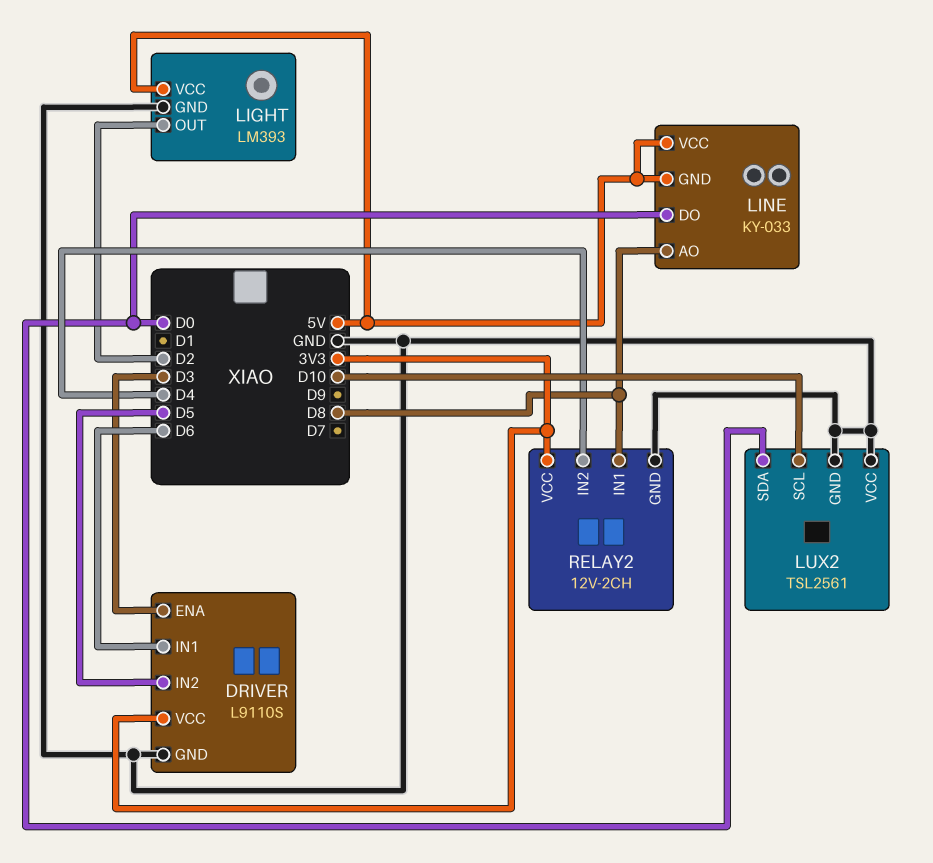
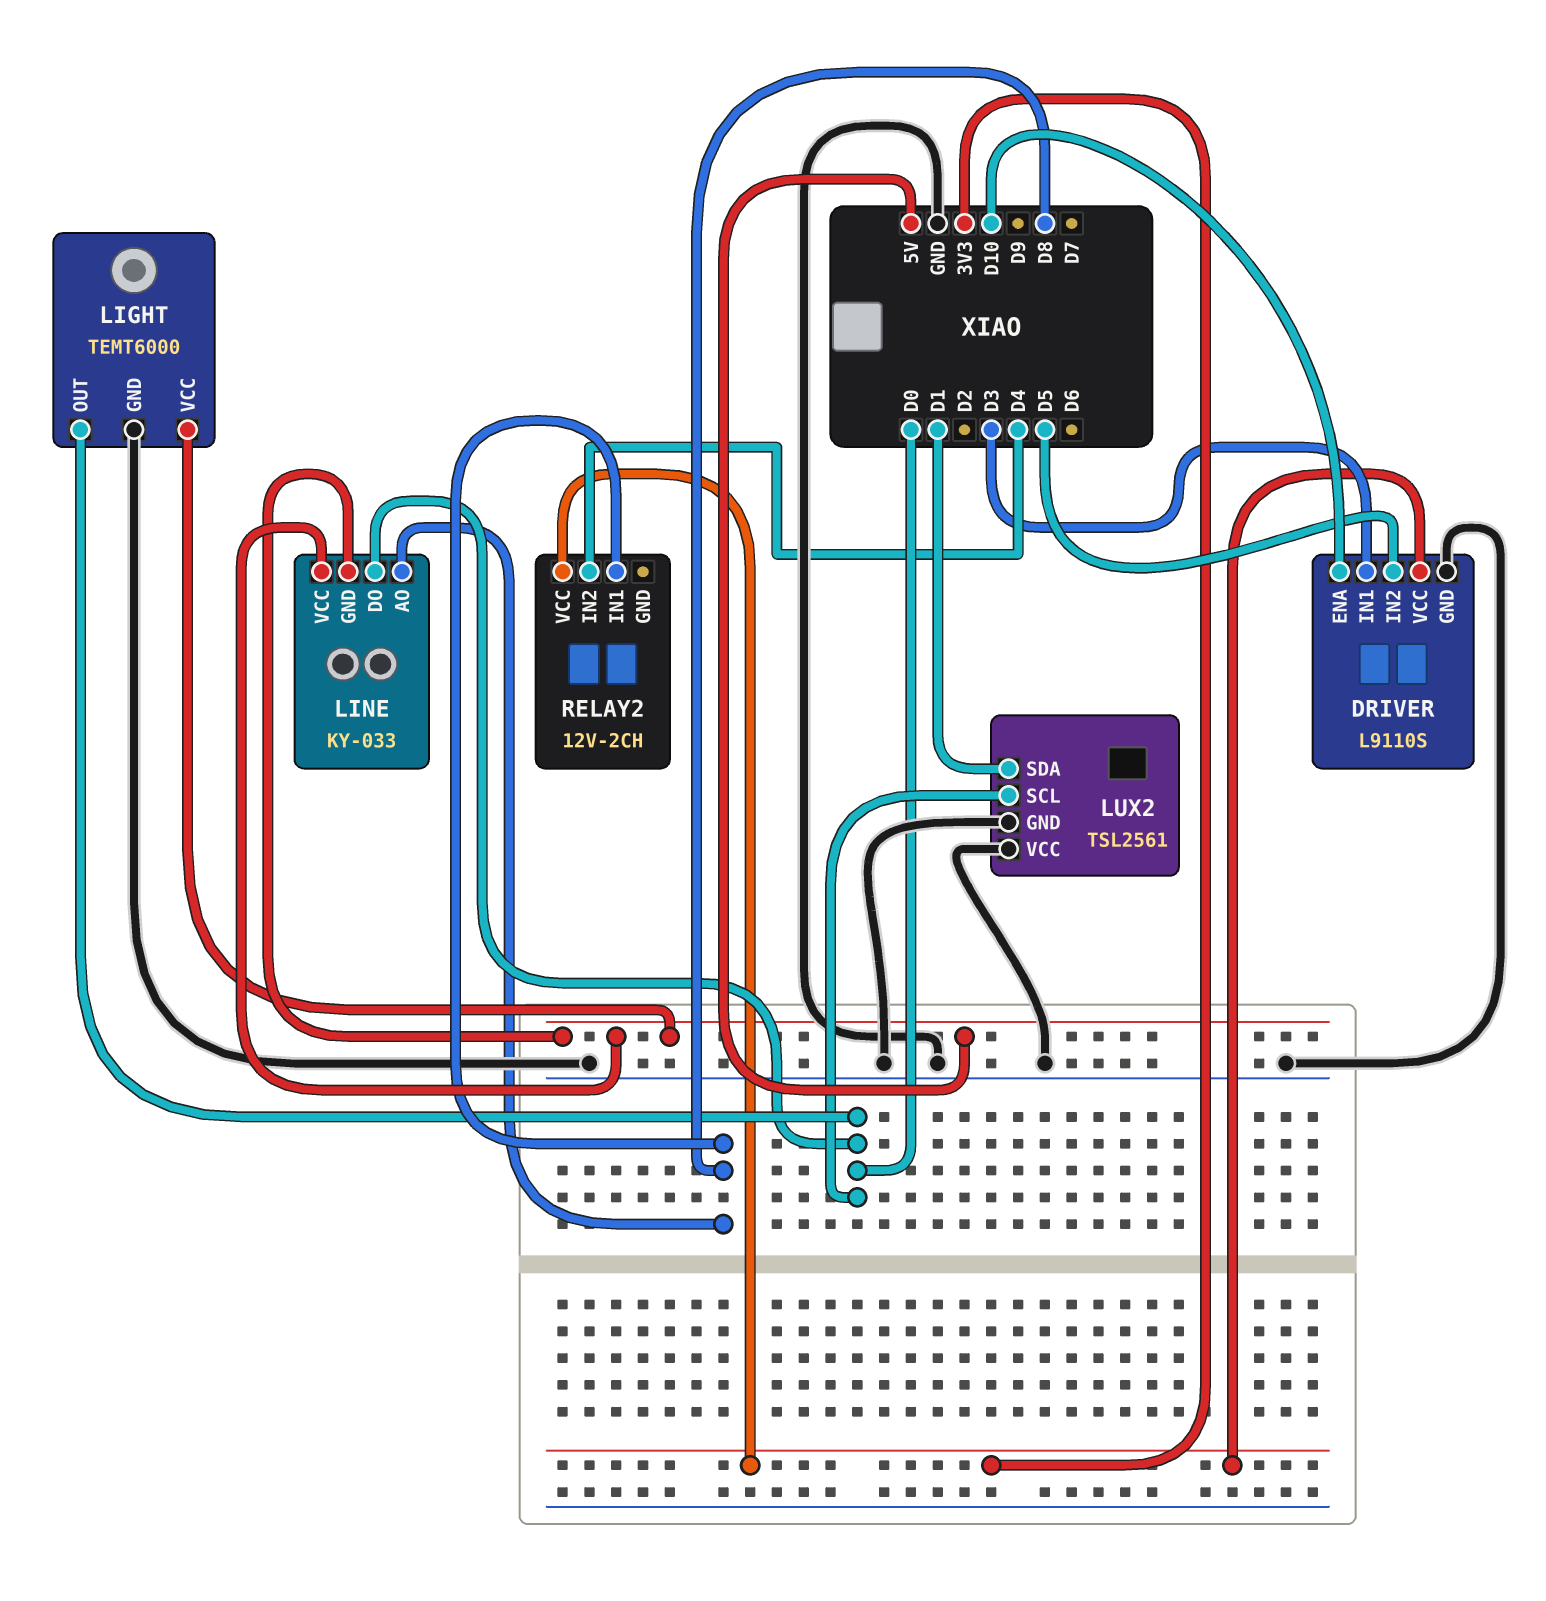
DRIVER pin ENA: D3 -> D10
DRIVER pin IN1: D6 -> D3
LIGHT: LM393 -> TEMT6000
LIGHT pin OUT: D2 -> D0
LUX2 pin SCL: D10 -> D0
LUX2 pin SDA: D0 -> D1
RELAY2 pin GND: GND -> none

